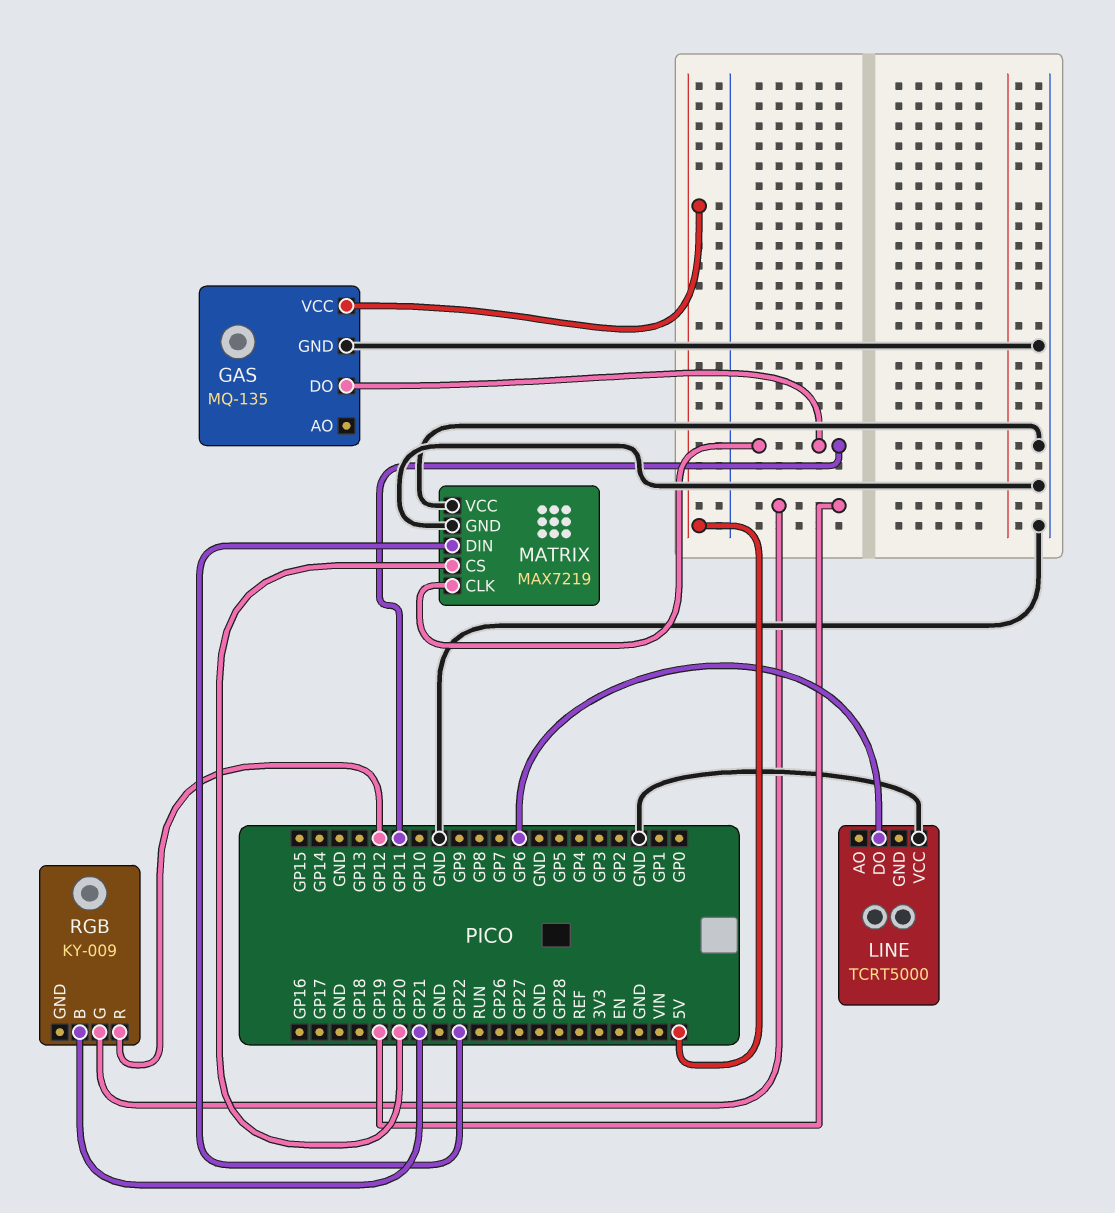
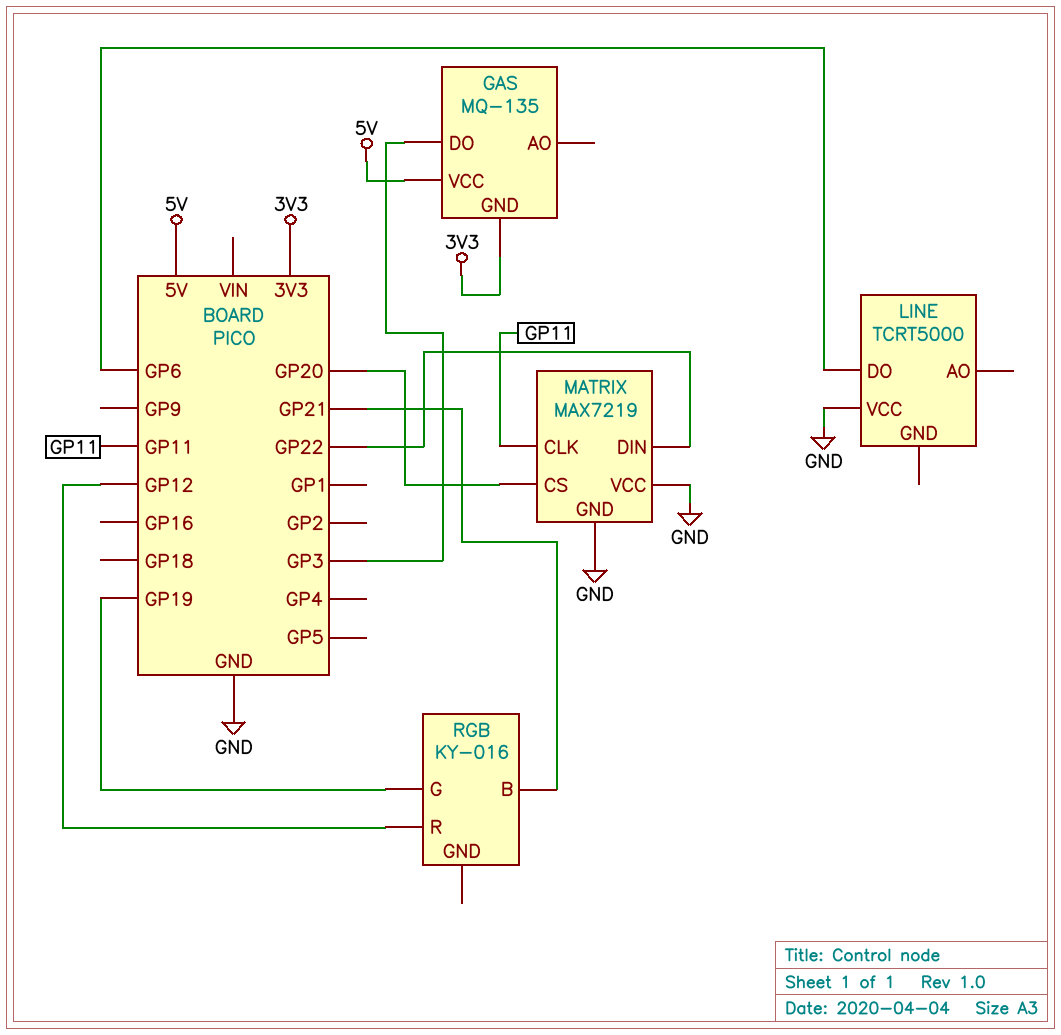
GAS pin DO: GP11 -> GP3
GAS pin GND: GND -> 3V3
RGB: KY-009 -> KY-016

